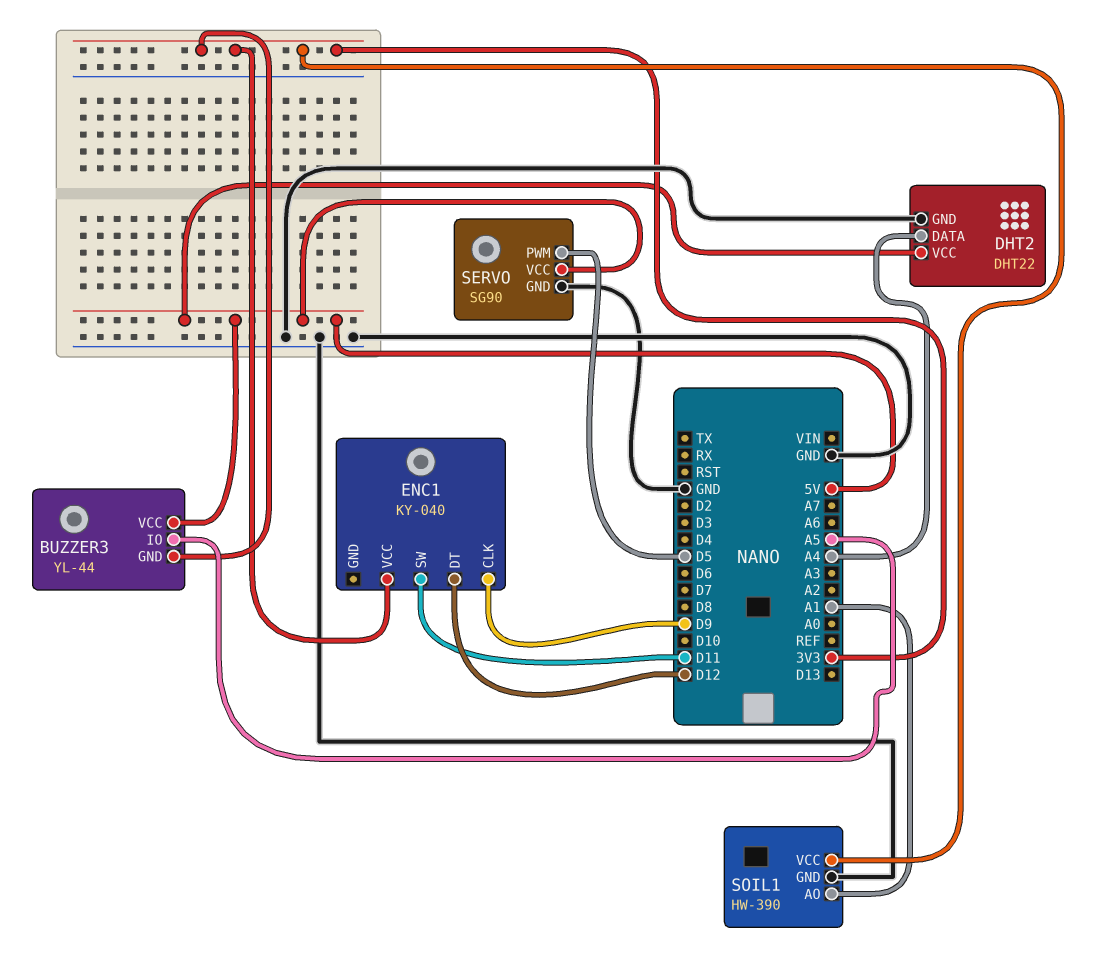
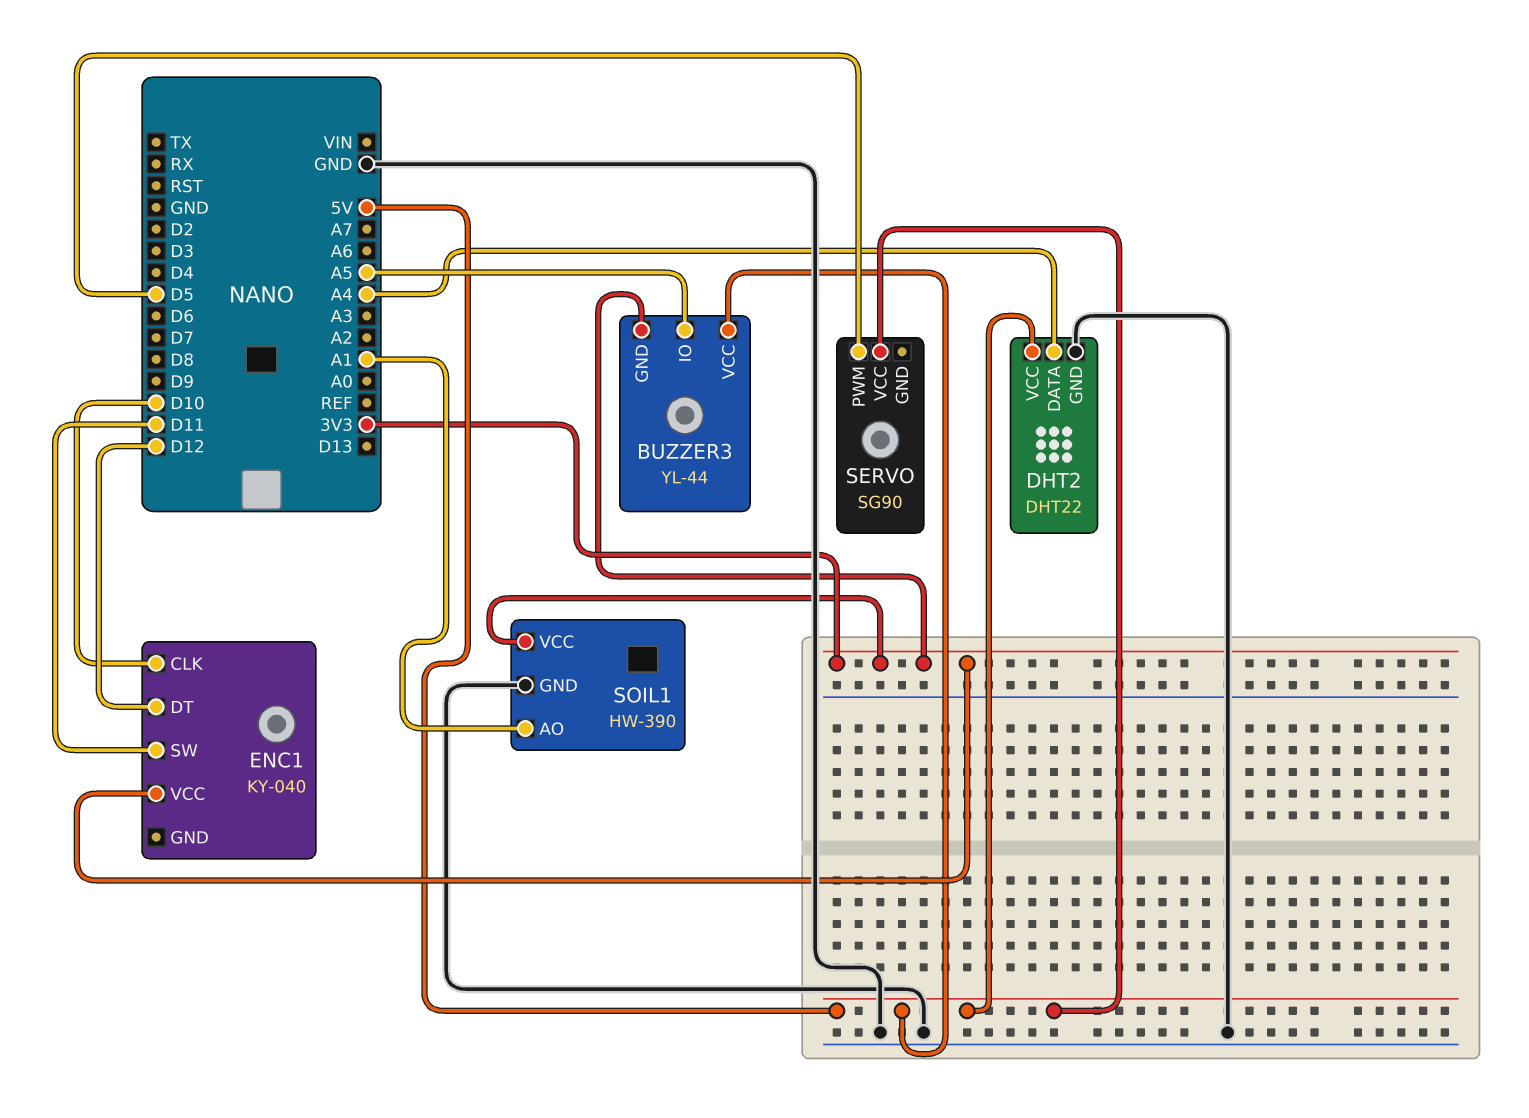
ENC1 pin CLK: D9 -> D10
SERVO pin GND: GND -> none

